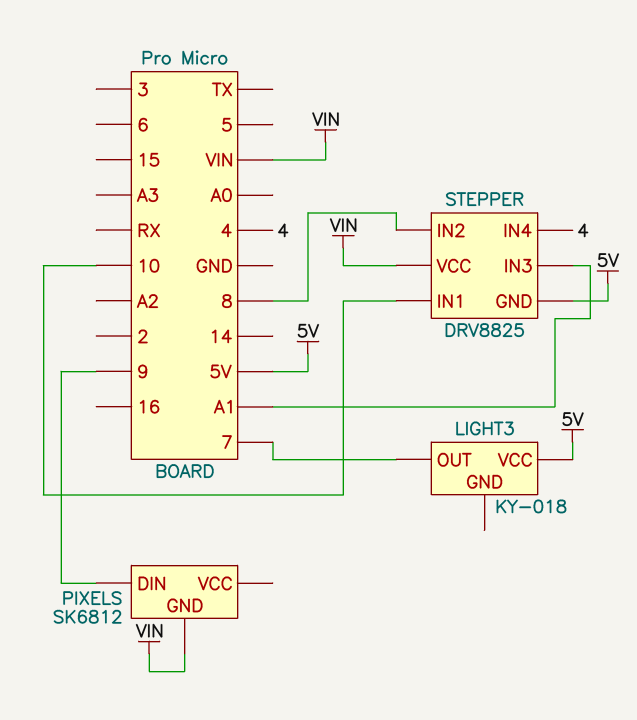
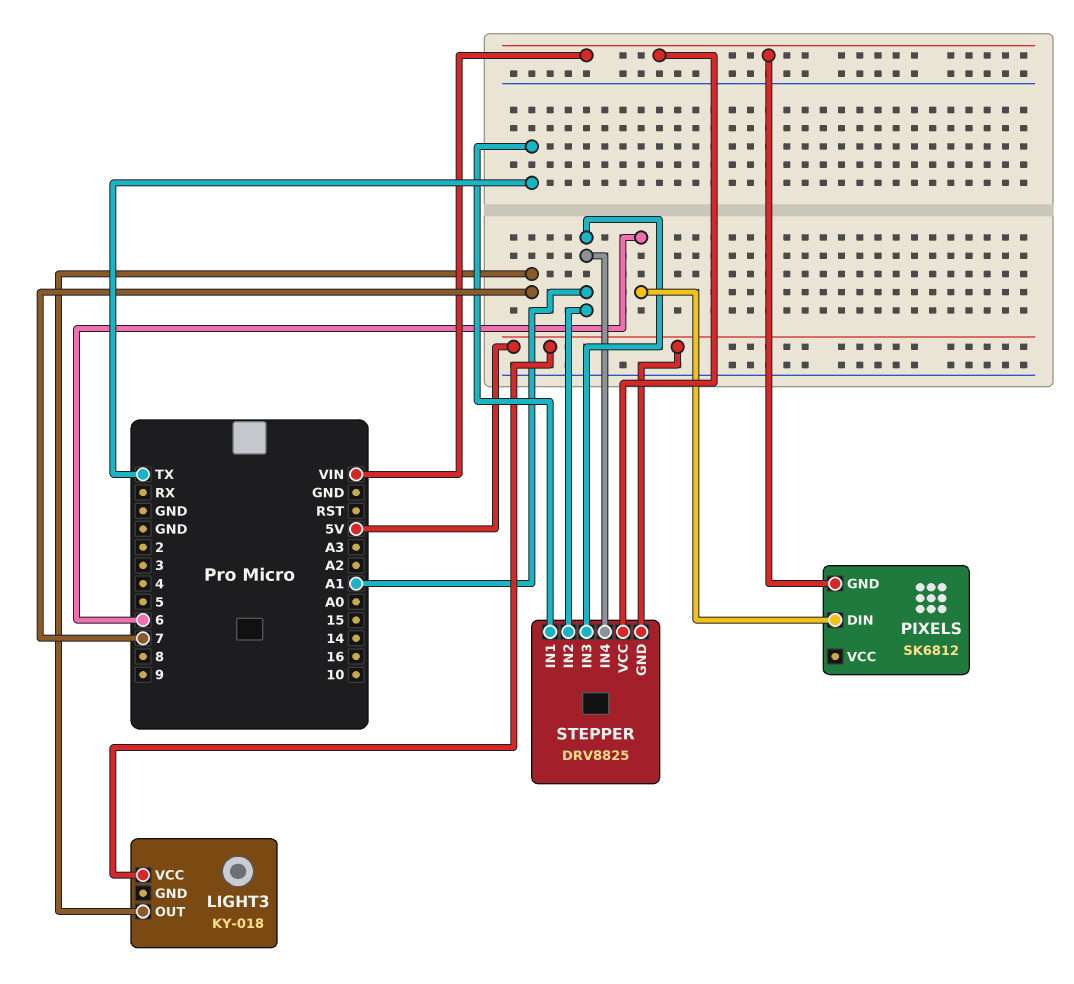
PIXELS pin DIN: 9 -> 6
STEPPER pin IN1: 10 -> TX
STEPPER pin IN2: 8 -> A1
STEPPER pin IN4: 4 -> A1

